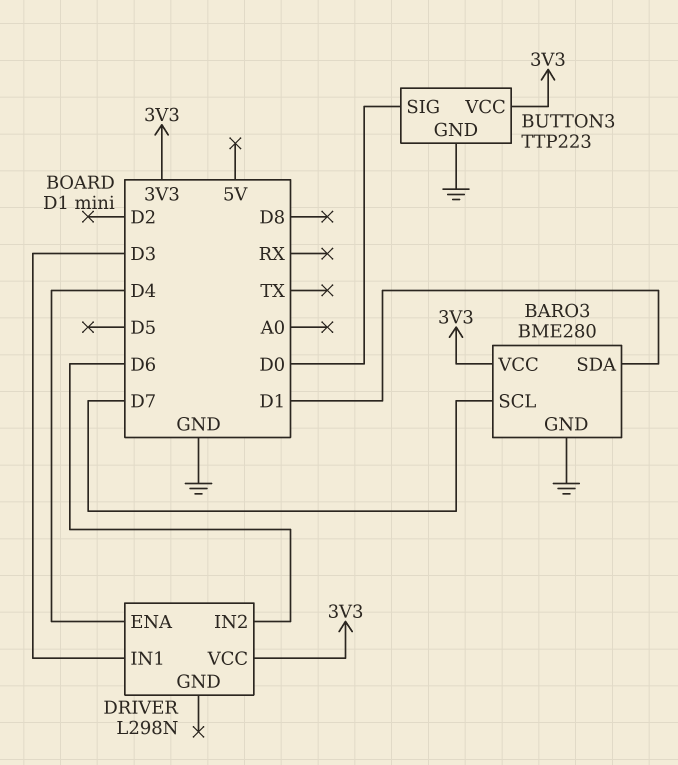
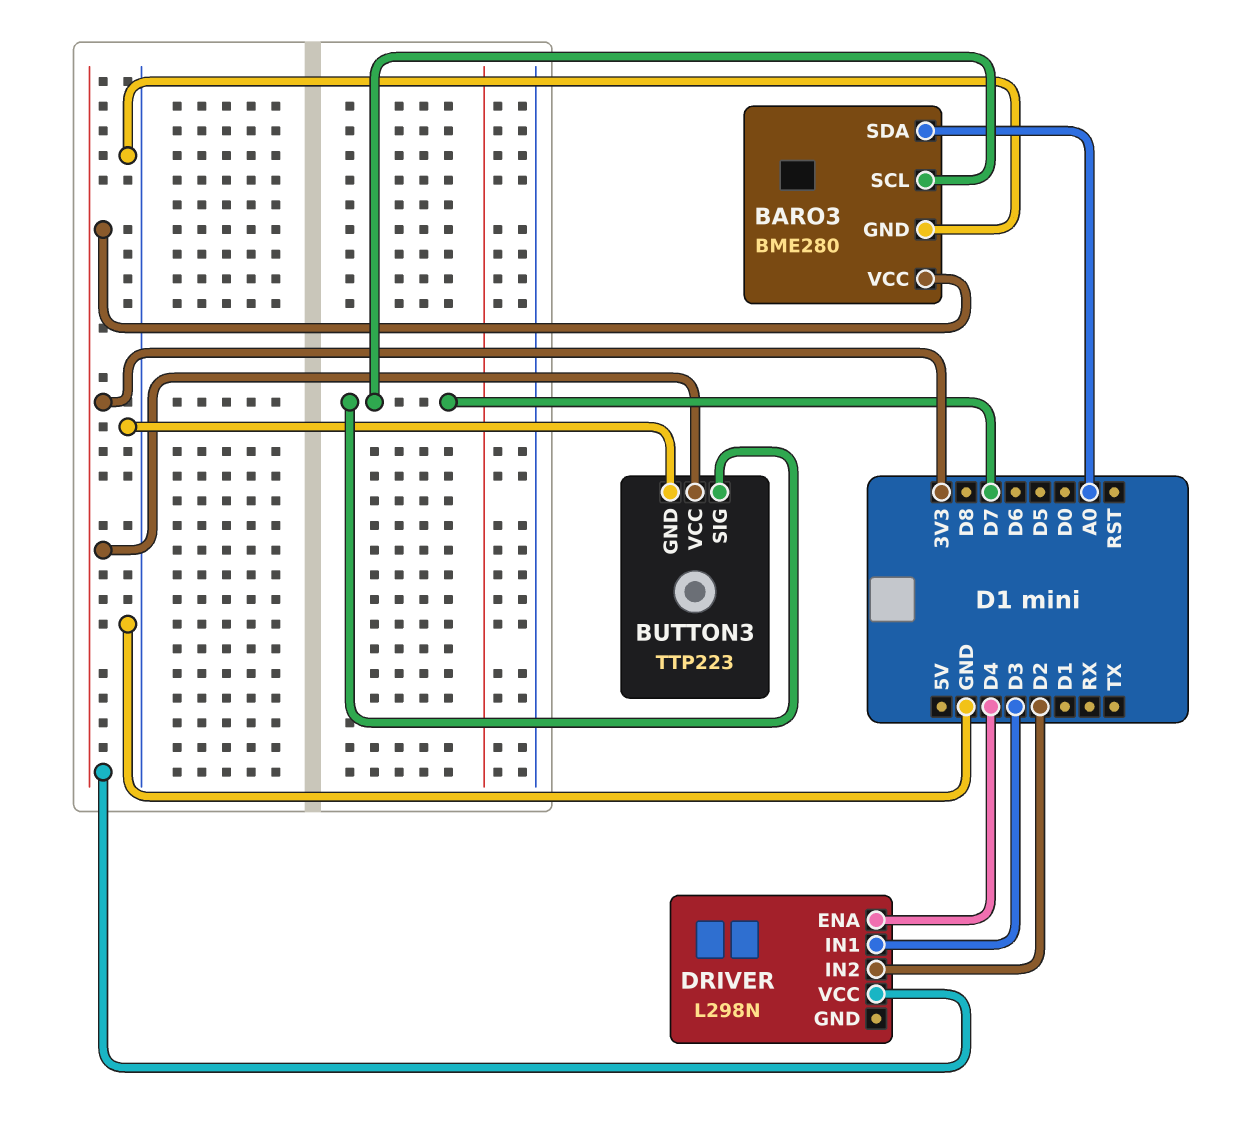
BARO3 pin SDA: D1 -> A0
BUTTON3 pin SIG: D0 -> D7
DRIVER pin IN2: D6 -> D2

